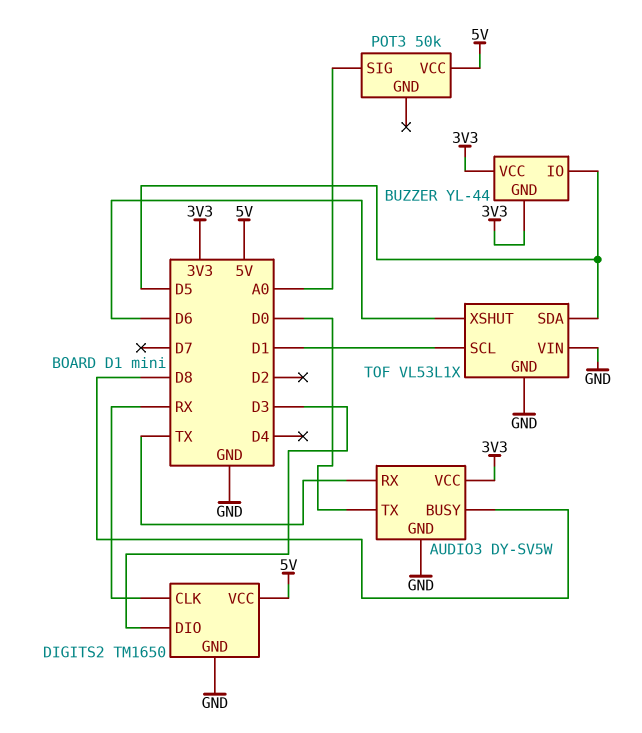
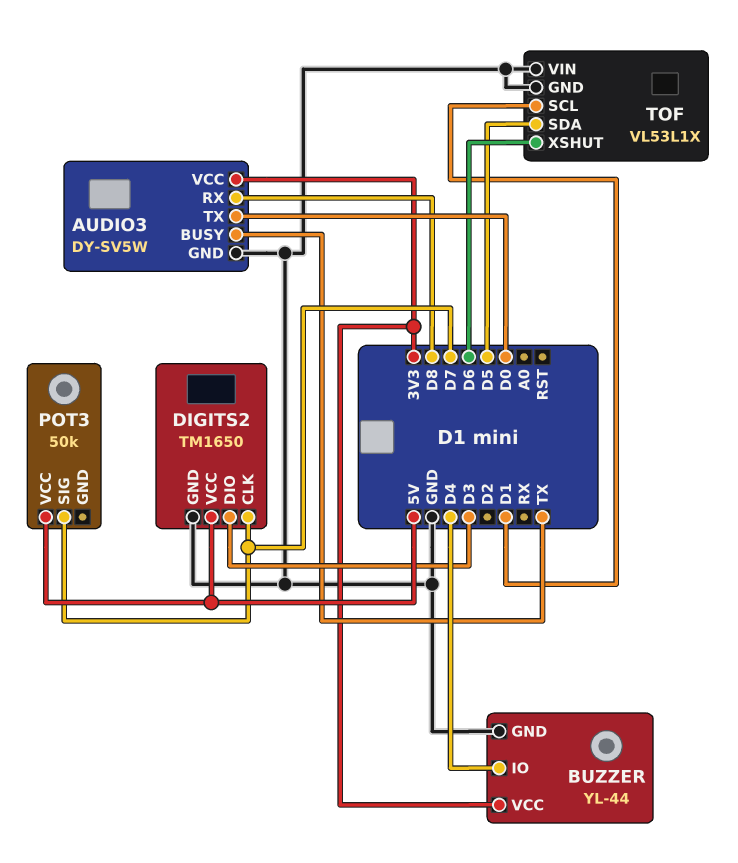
AUDIO3 pin BUSY: D8 -> TX
AUDIO3 pin RX: TX -> D8
BUZZER pin GND: 3V3 -> GND
BUZZER pin IO: D5 -> D4
DIGITS2 pin CLK: RX -> D7
POT3 pin SIG: A0 -> D7

